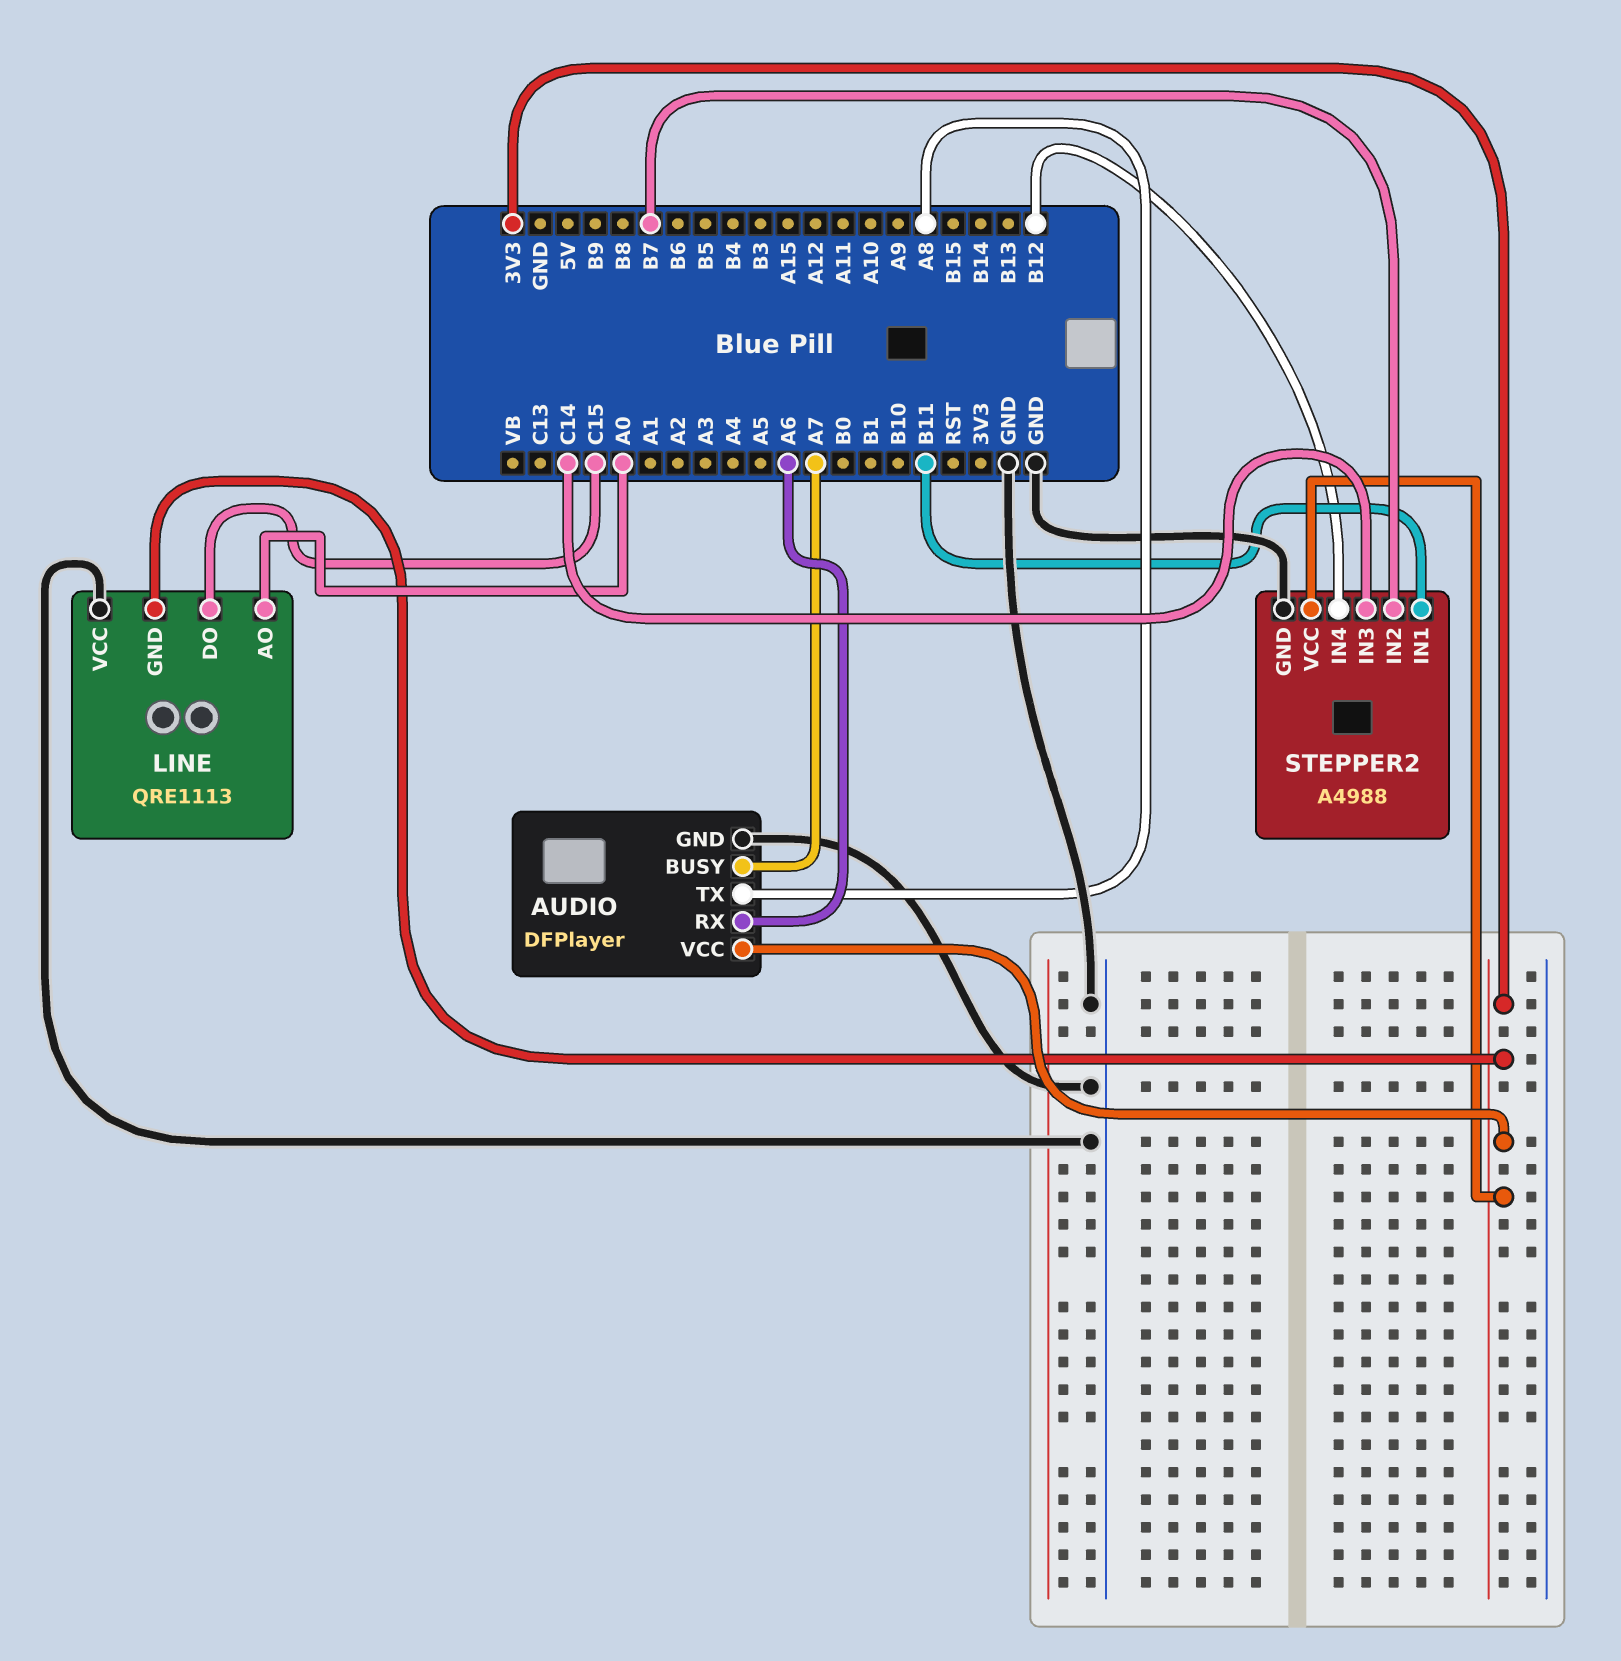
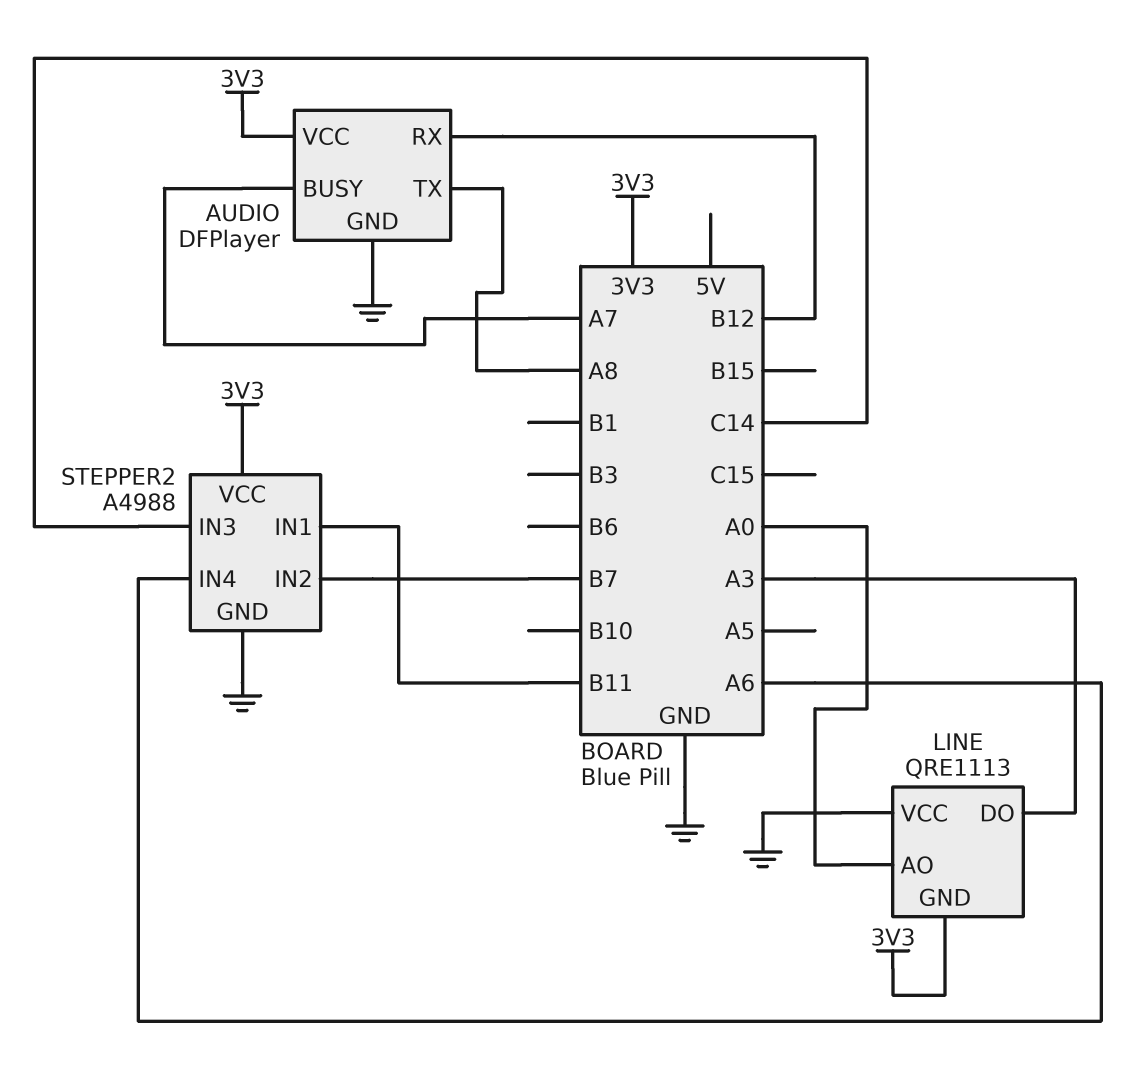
AUDIO pin RX: A6 -> B12
LINE pin DO: C15 -> A3
STEPPER2 pin IN4: B12 -> A6

